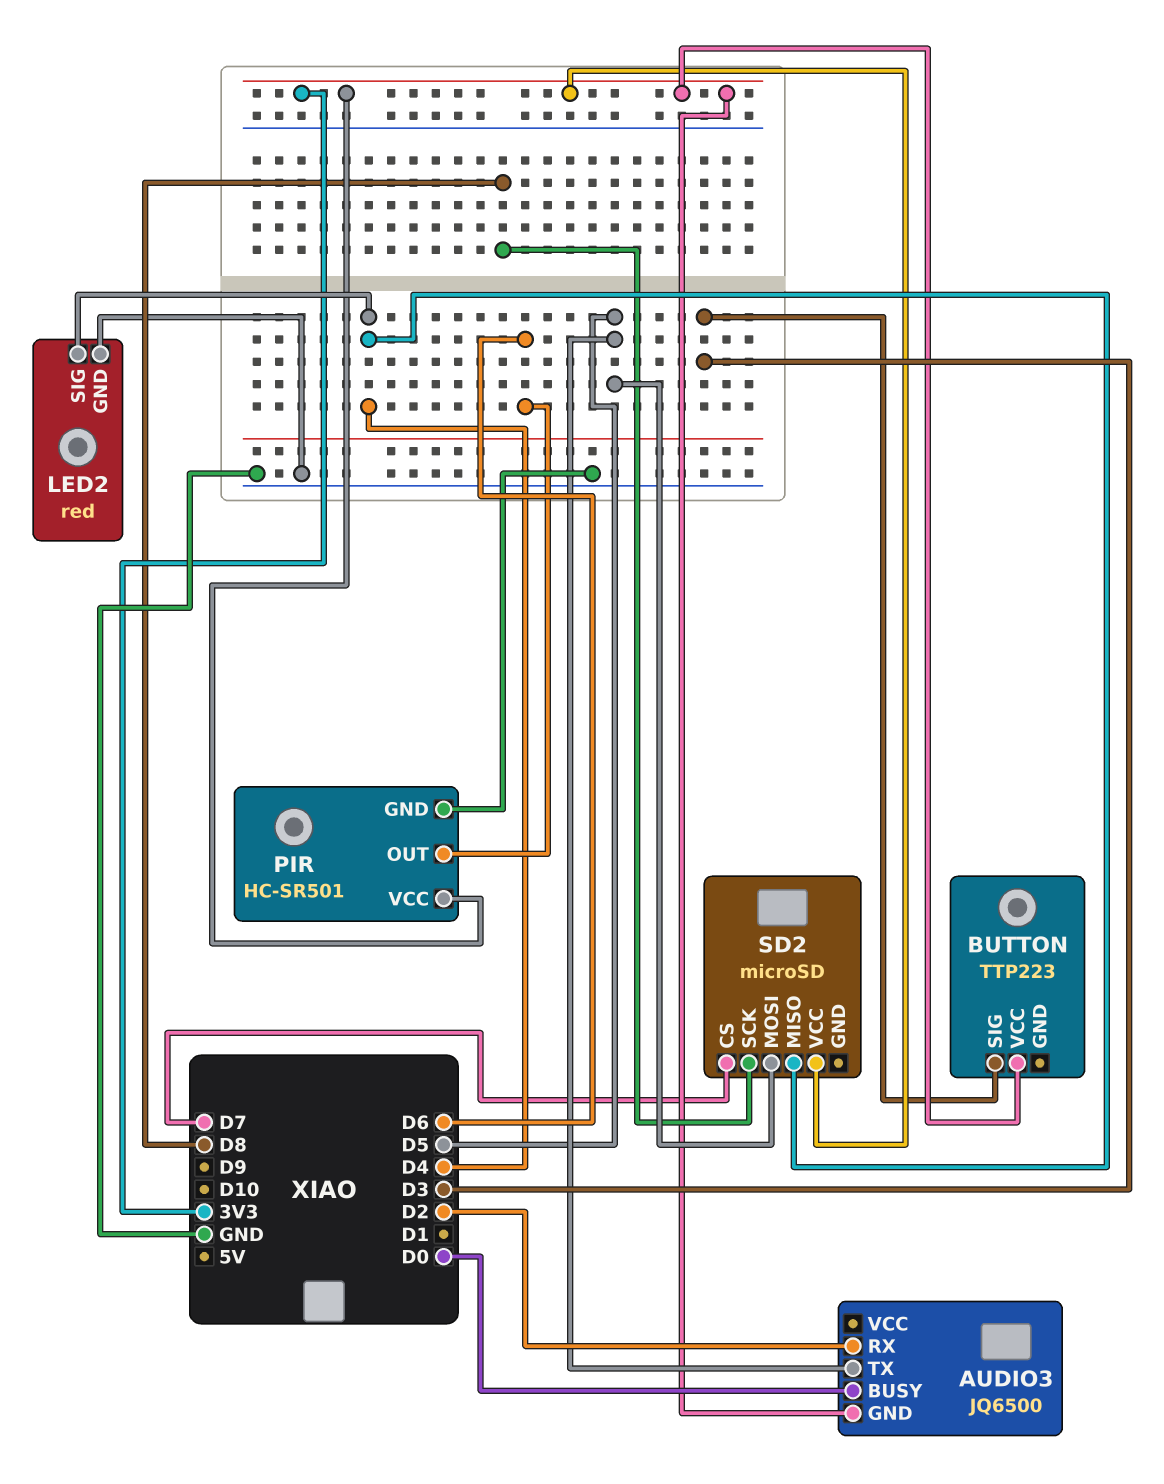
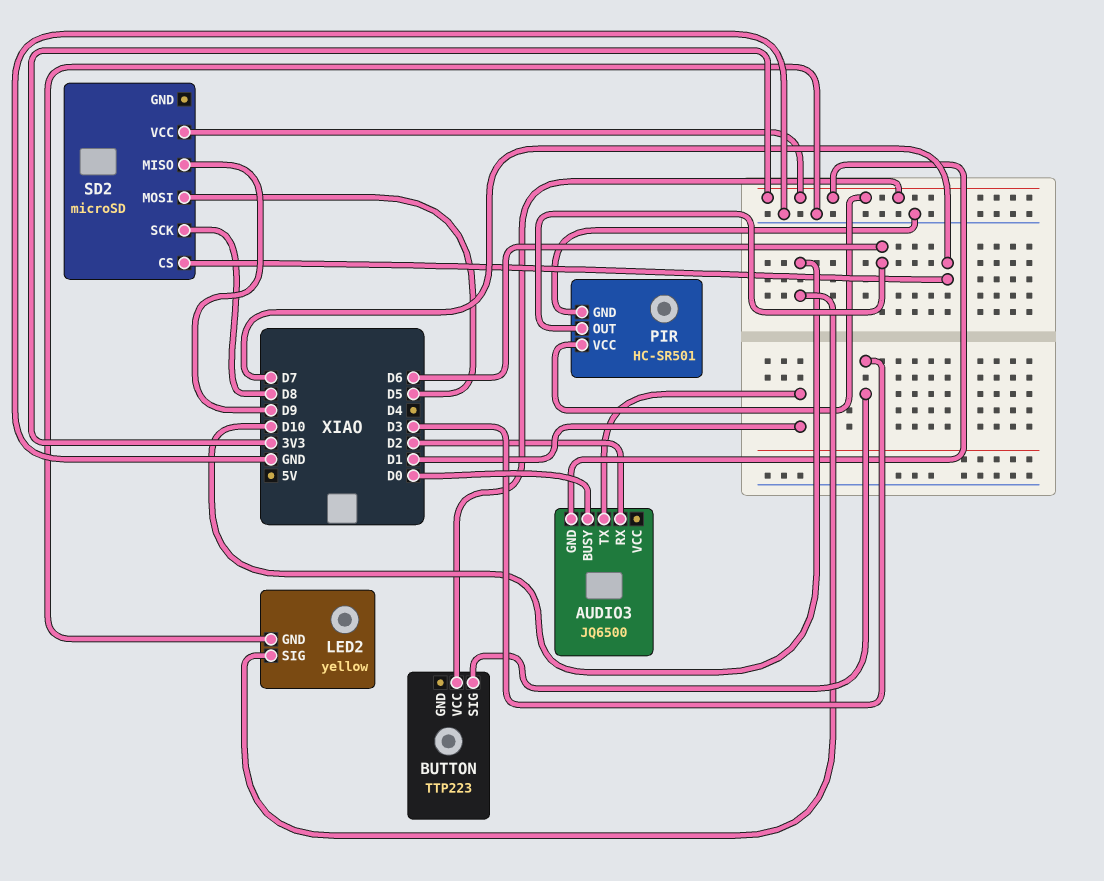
AUDIO3 pin TX: D5 -> D1
LED2: red -> yellow
LED2 pin SIG: D4 -> D10
SD2 pin MISO: D4 -> D9

